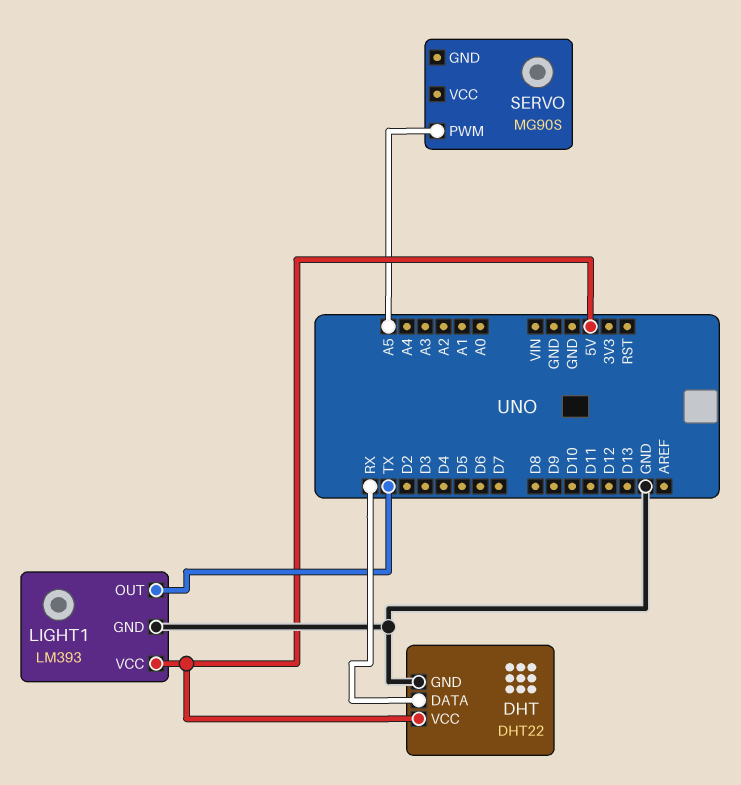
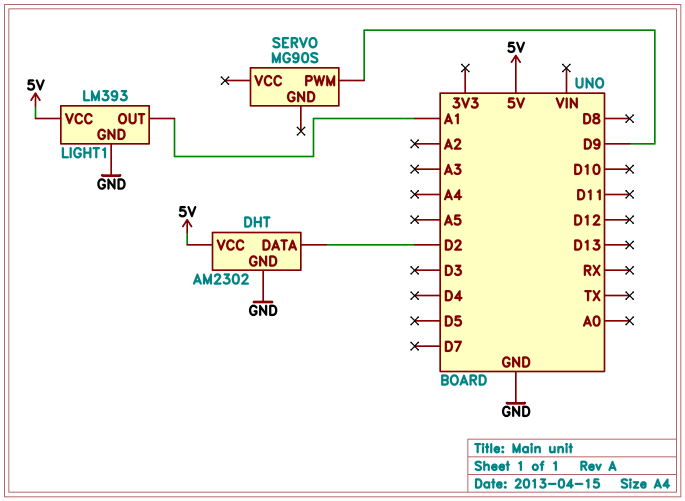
DHT: DHT22 -> AM2302
DHT pin DATA: RX -> D2
LIGHT1 pin OUT: TX -> A1
SERVO pin PWM: A5 -> D9

